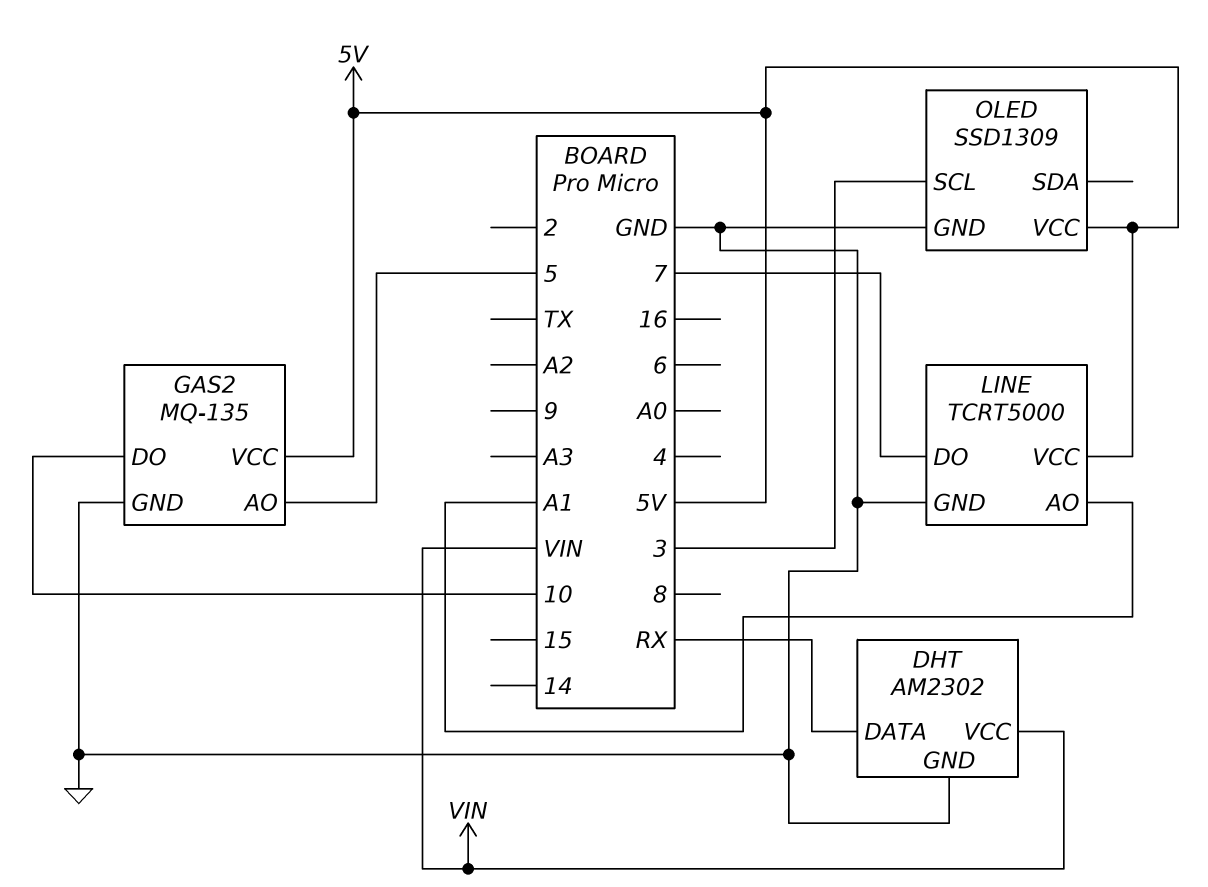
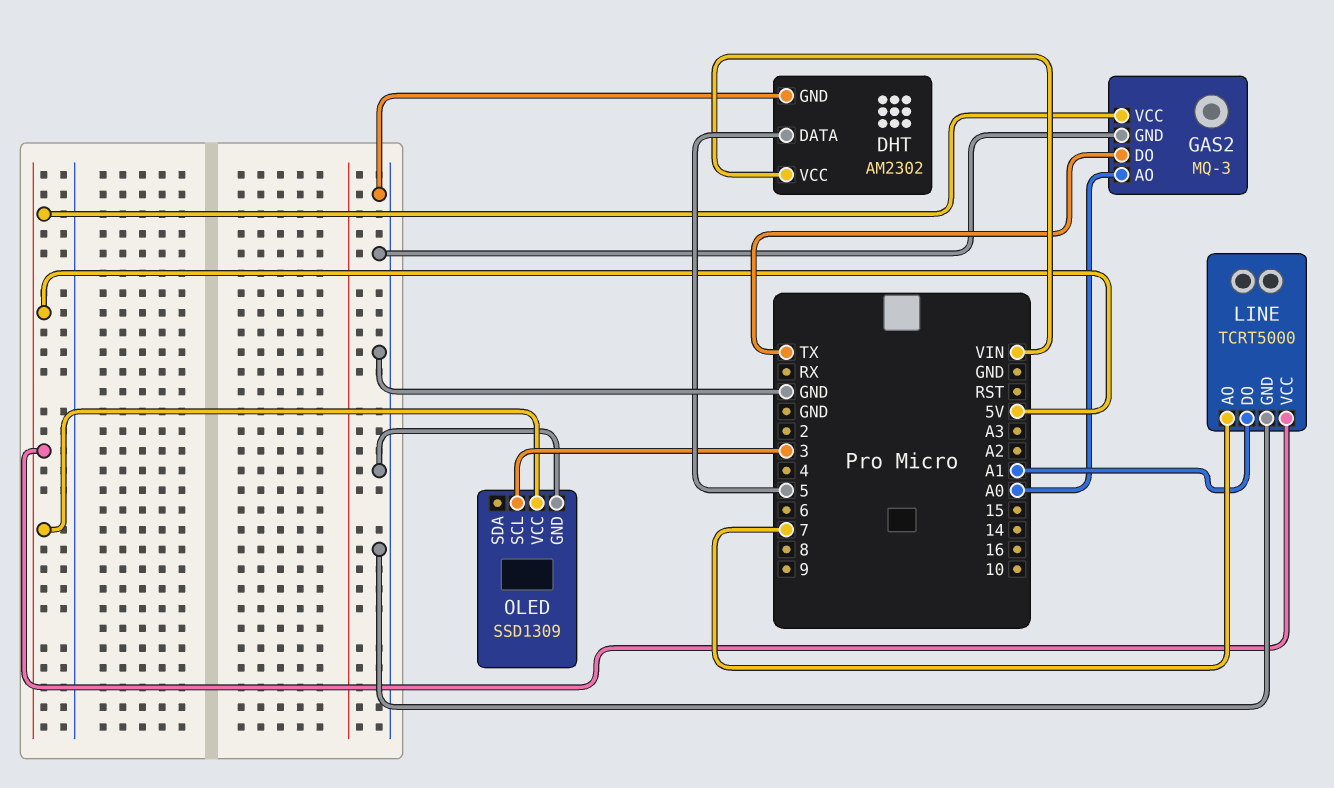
DHT pin DATA: RX -> 5
GAS2: MQ-135 -> MQ-3
GAS2 pin AO: 5 -> A0
GAS2 pin DO: 10 -> TX
LINE pin AO: A1 -> 7
LINE pin DO: 7 -> A1

